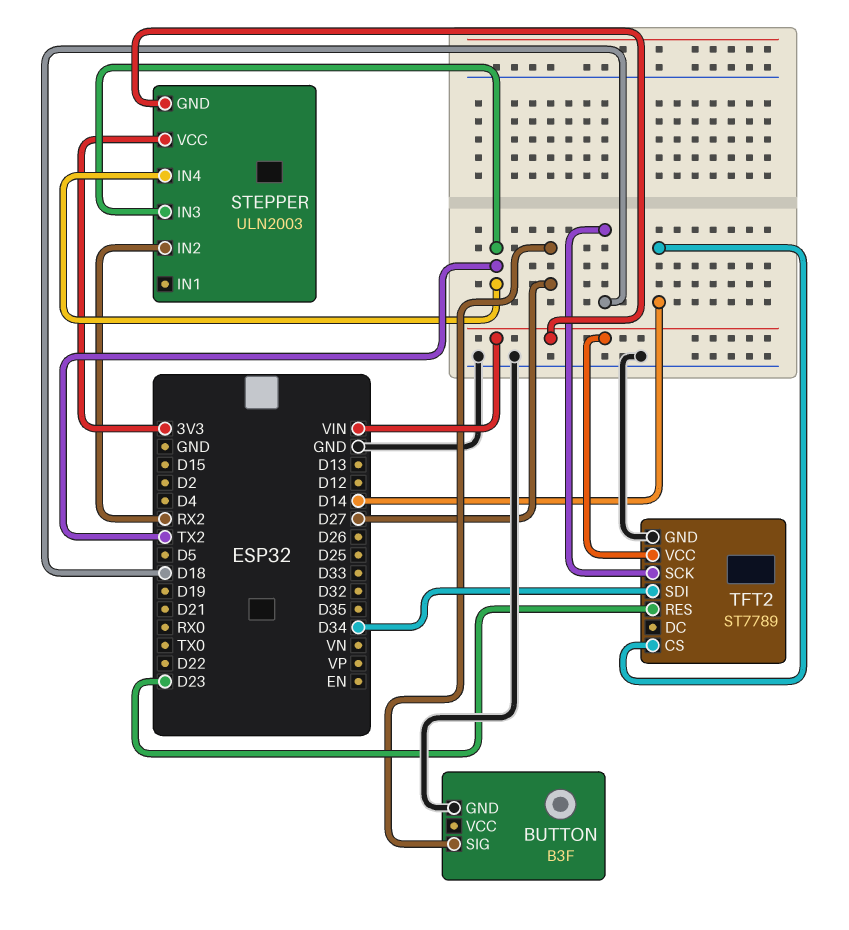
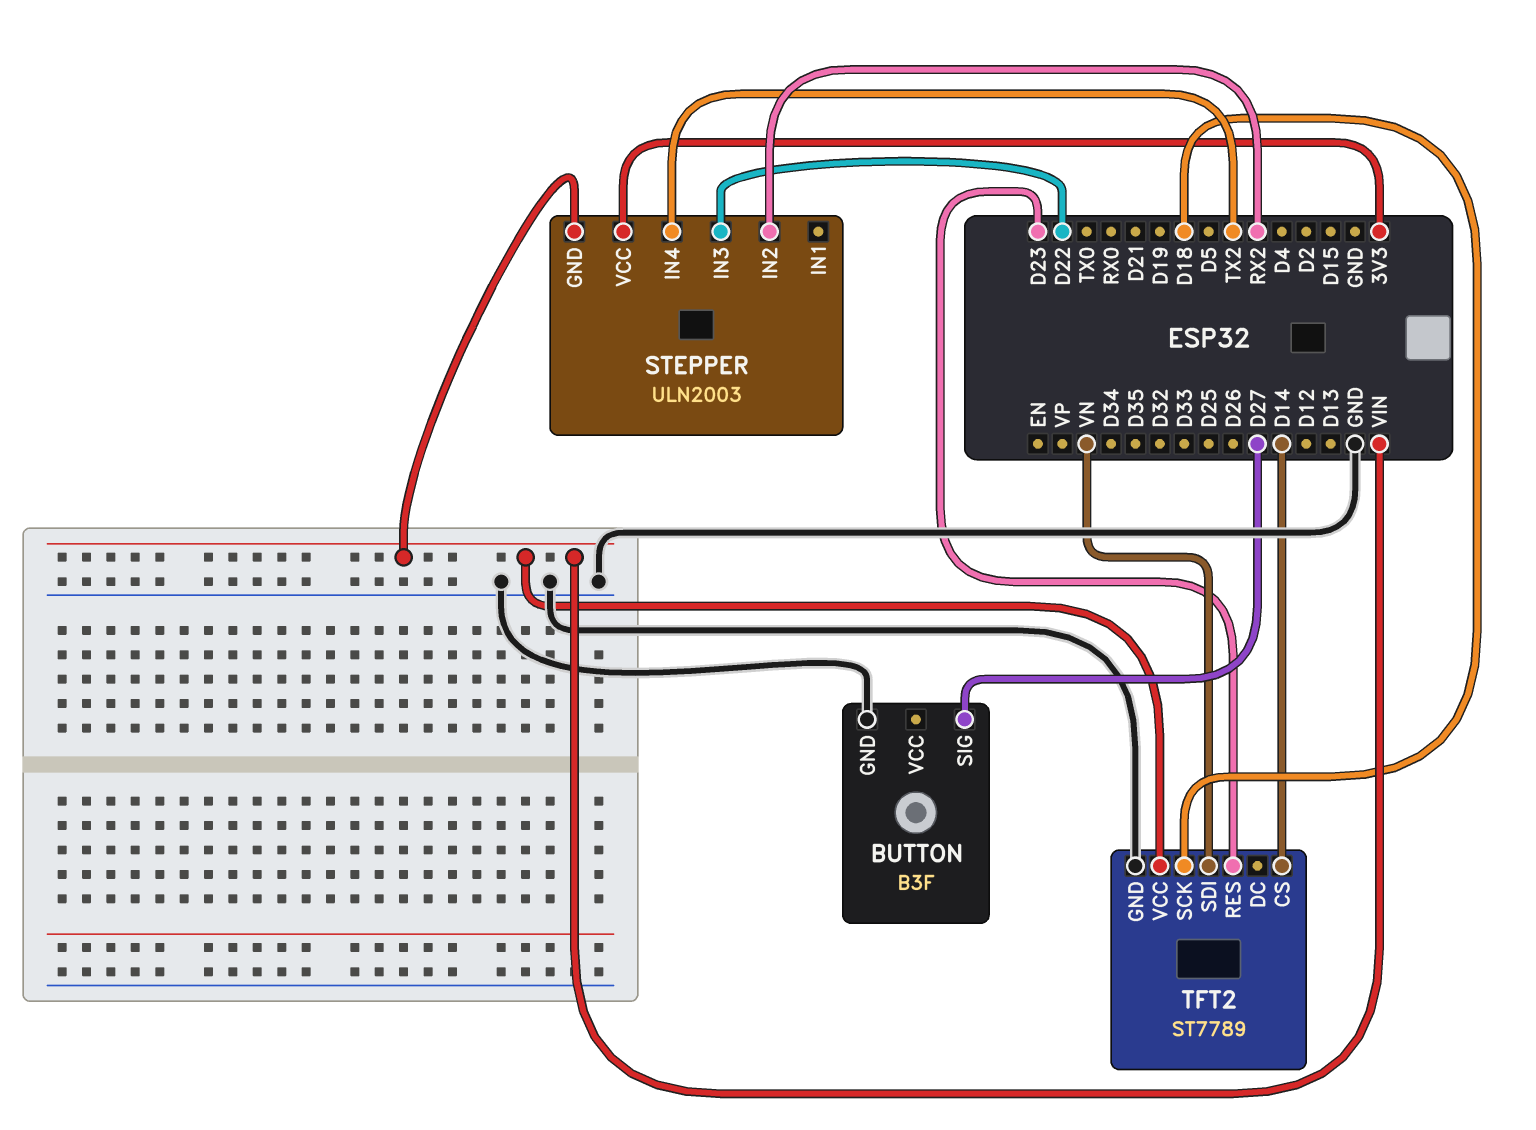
STEPPER pin IN3: TX2 -> D22
TFT2 pin SDI: D34 -> VN

